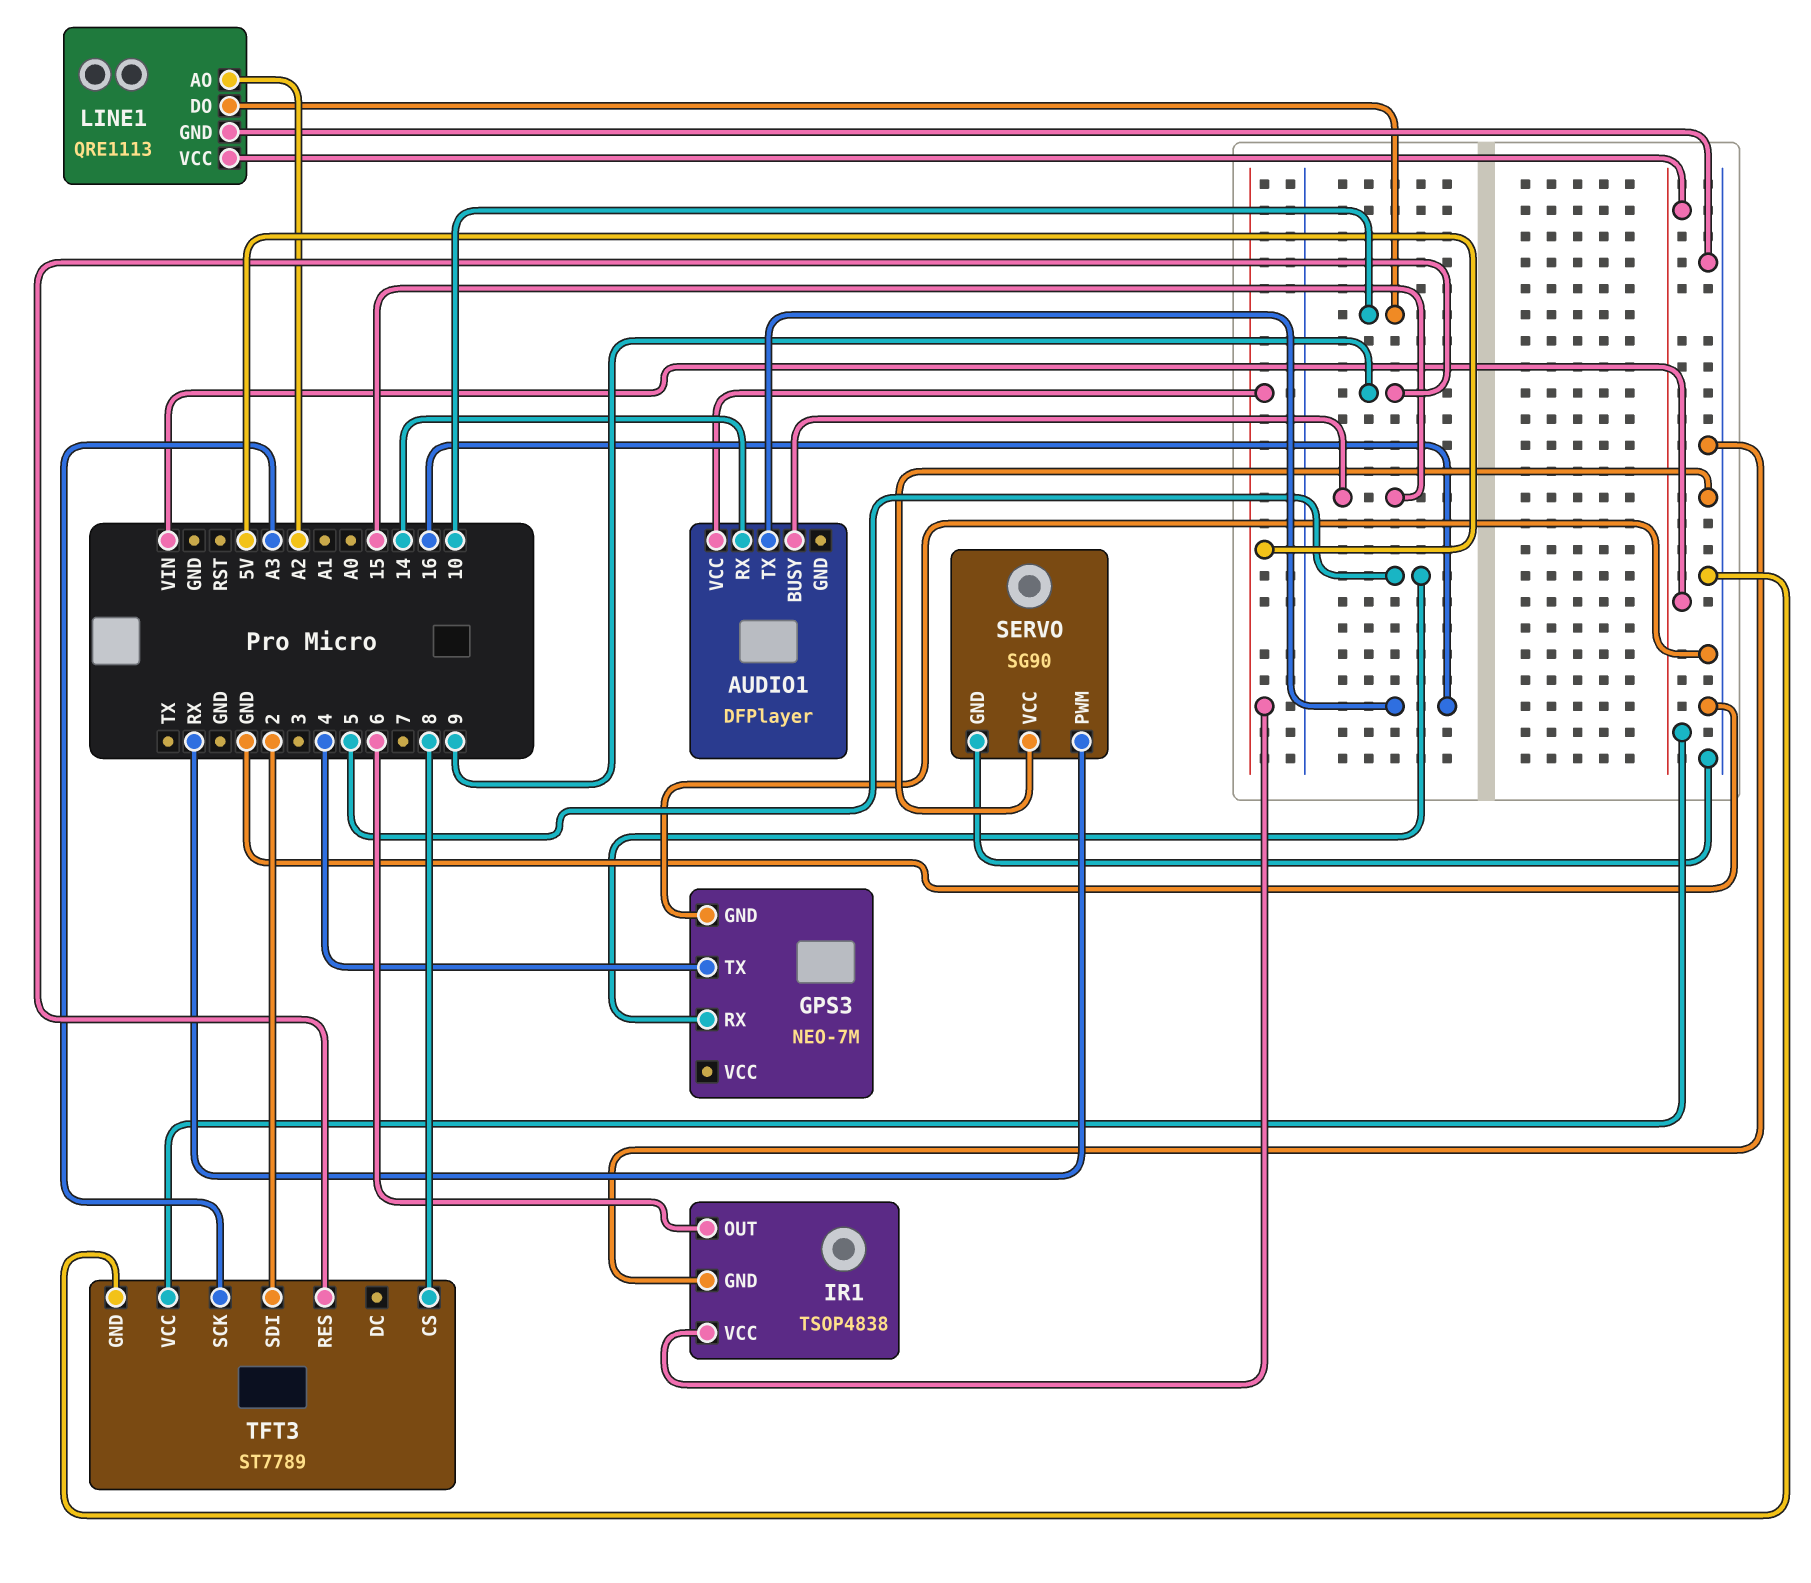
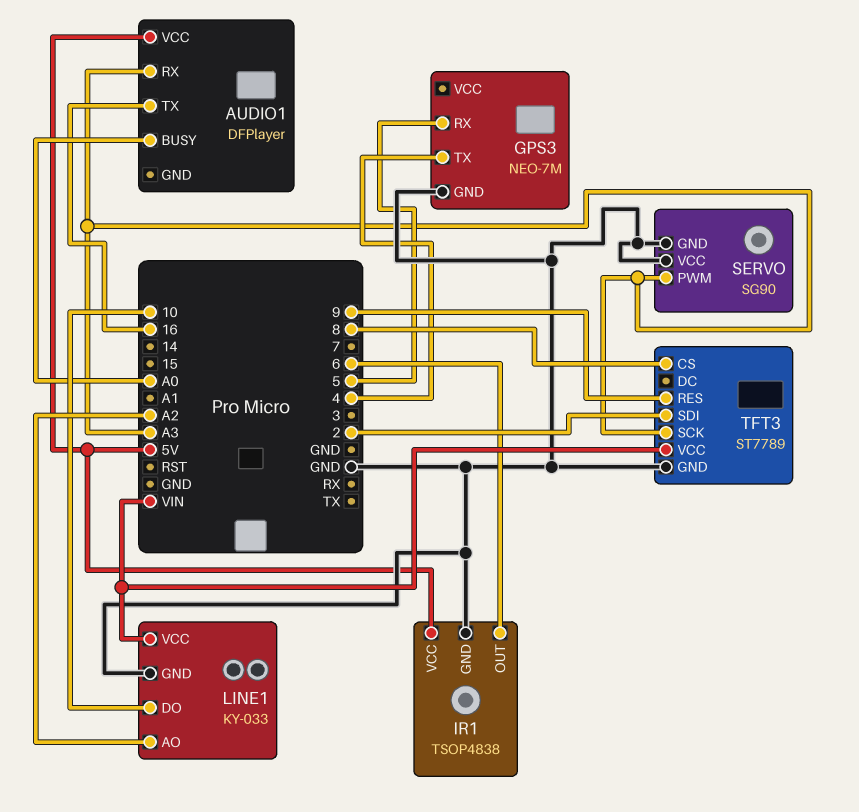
AUDIO1 pin BUSY: 15 -> A0
AUDIO1 pin RX: 14 -> A3
LINE1: QRE1113 -> KY-033
SERVO pin PWM: RX -> A3

